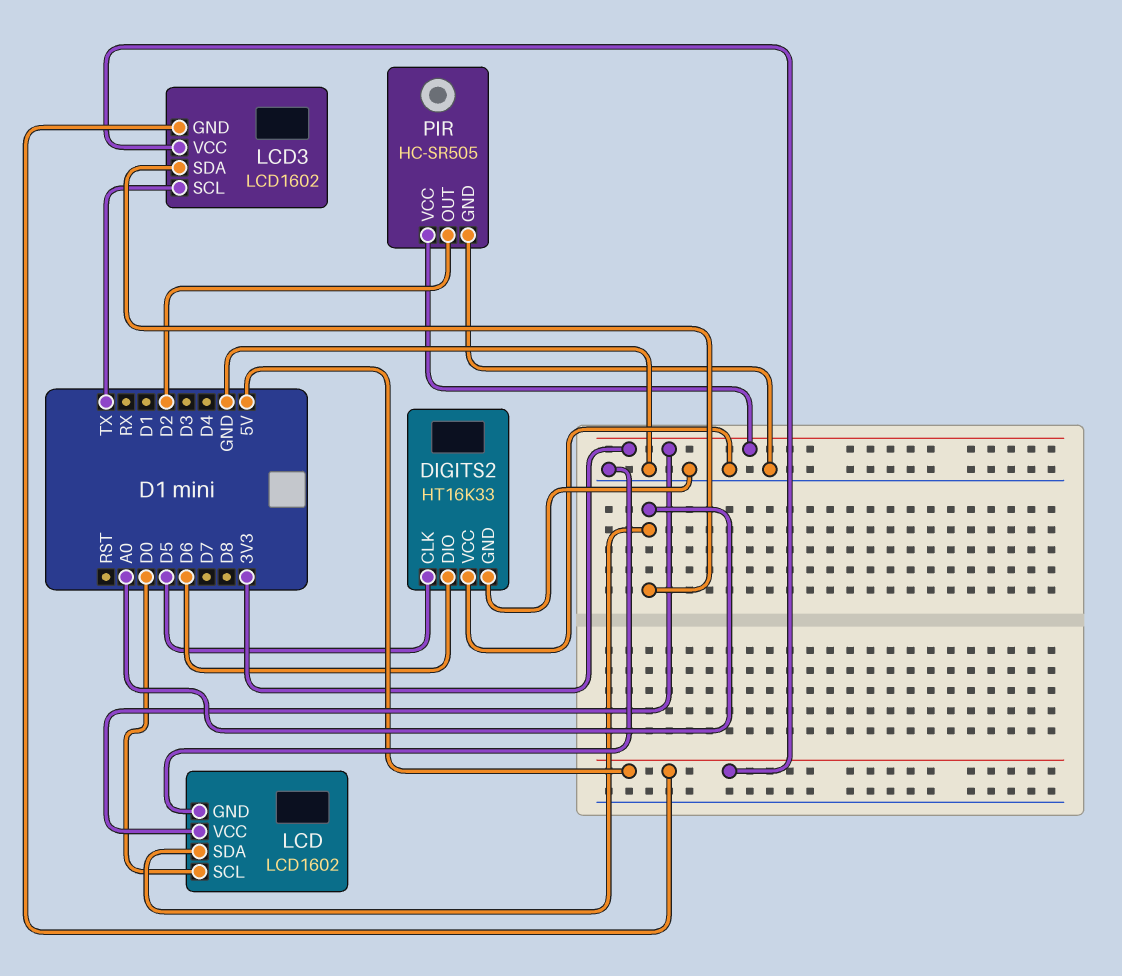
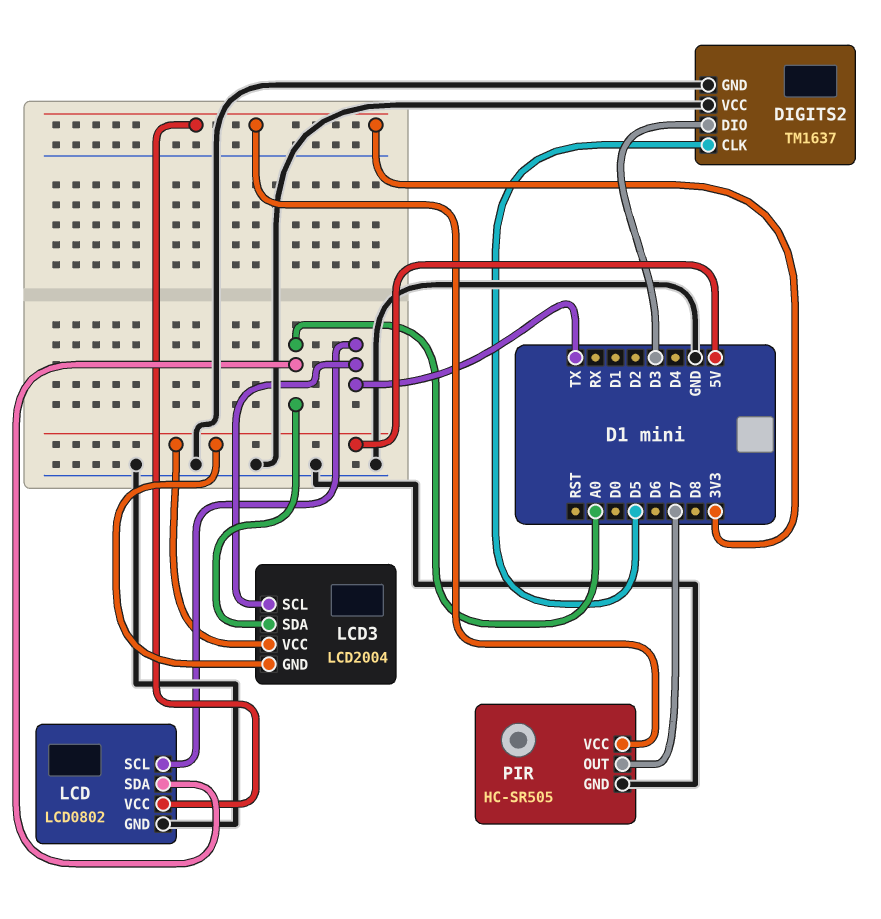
DIGITS2: HT16K33 -> TM1637
DIGITS2 pin DIO: D6 -> D3
LCD: LCD1602 -> LCD0802
LCD pin SCL: D0 -> TX
LCD3: LCD1602 -> LCD2004
PIR pin OUT: D2 -> D7

